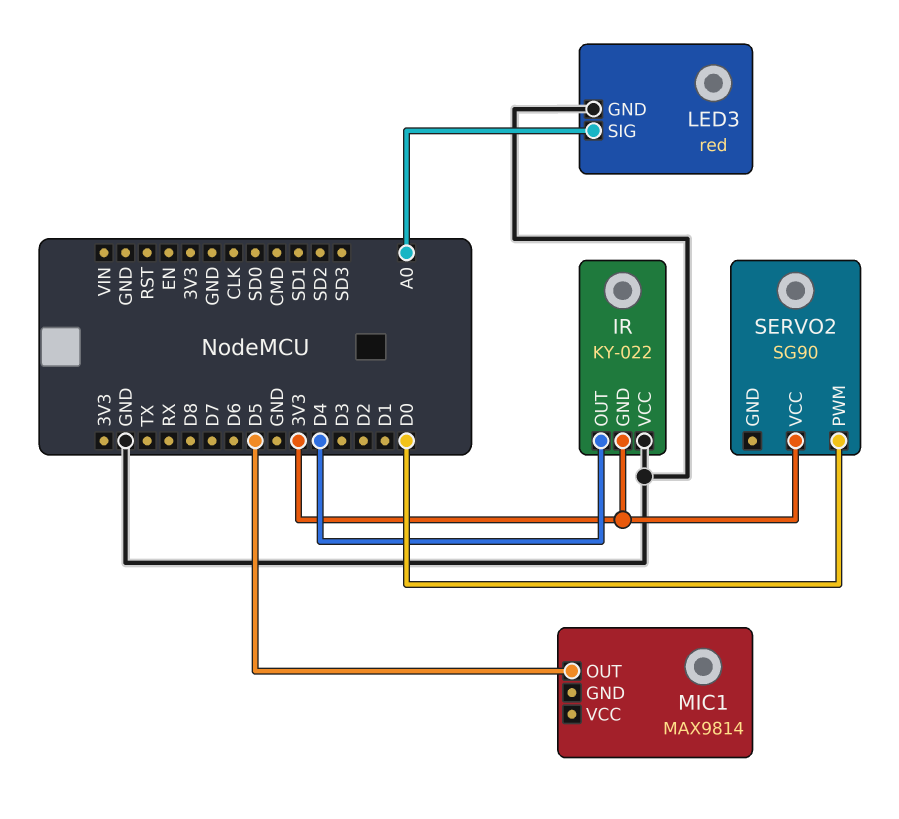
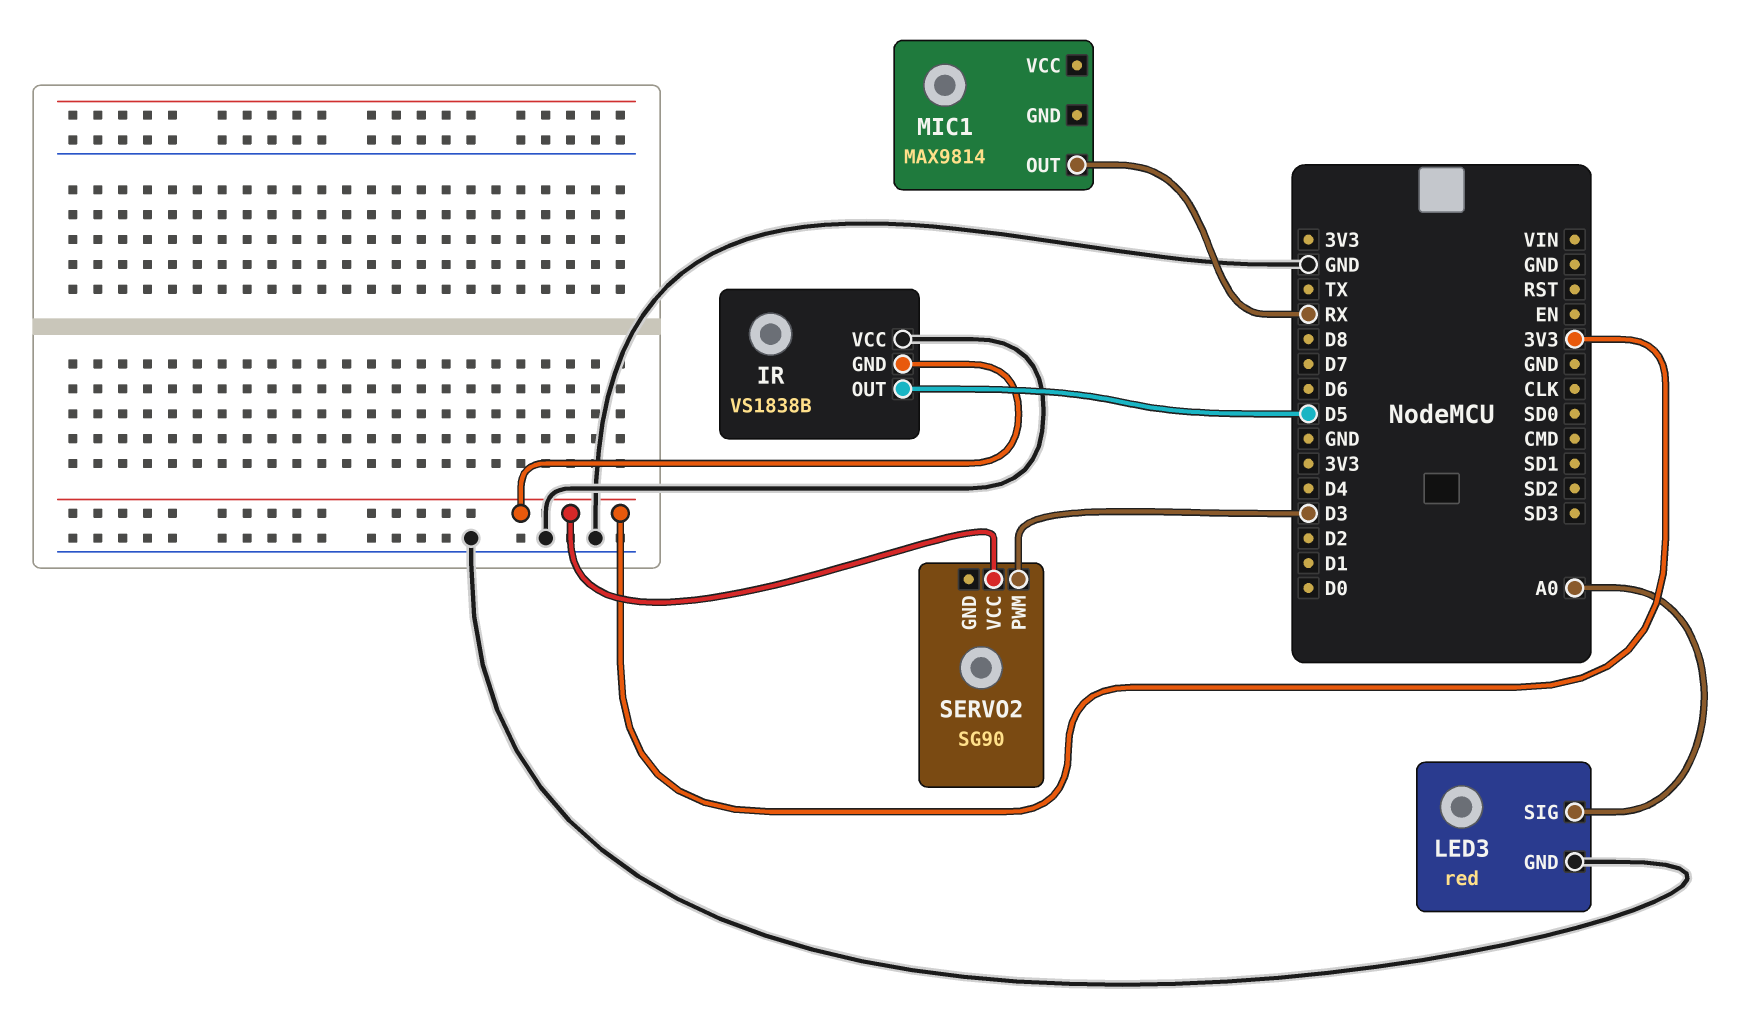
IR: KY-022 -> VS1838B
IR pin OUT: D4 -> D5
MIC1 pin OUT: D5 -> RX
SERVO2 pin PWM: D0 -> D3

